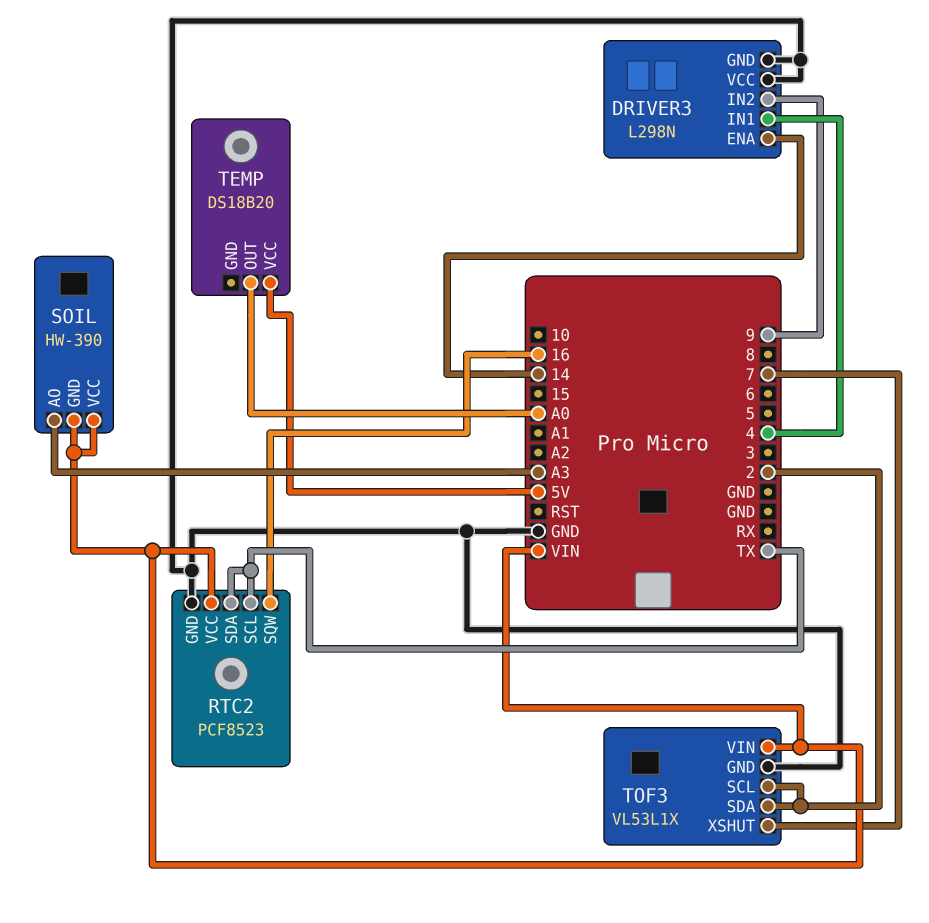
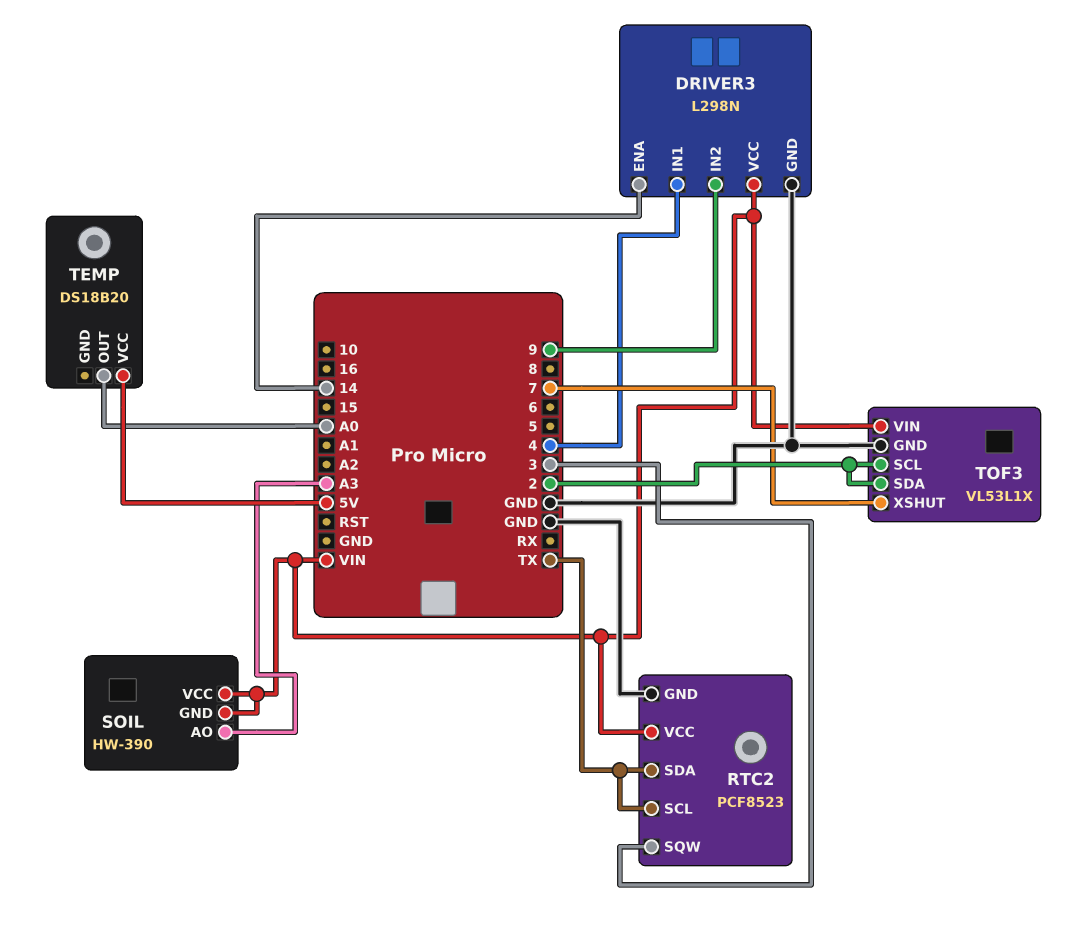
DRIVER3 pin VCC: GND -> VIN
RTC2 pin SQW: 16 -> 3

